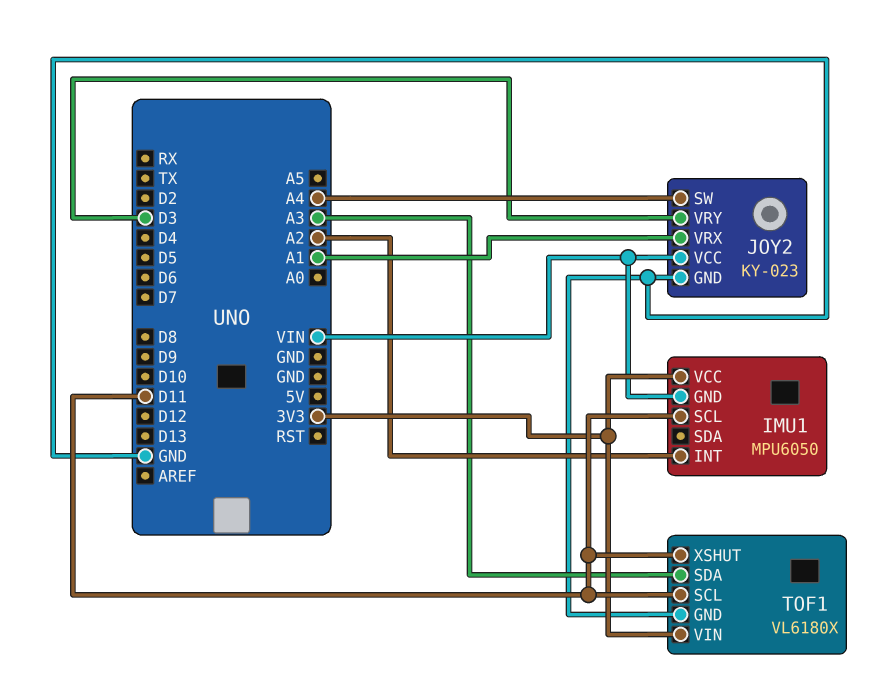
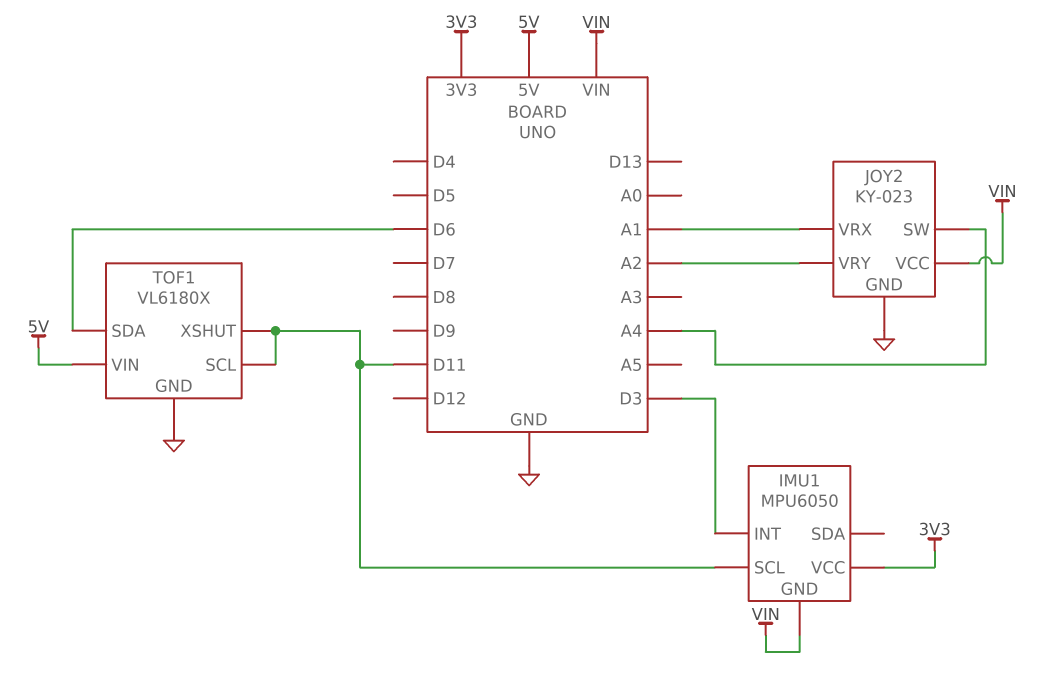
IMU1 pin INT: A2 -> D3
JOY2 pin VRY: D3 -> A2
TOF1 pin SDA: A3 -> D6
TOF1 pin VIN: 3V3 -> 5V

